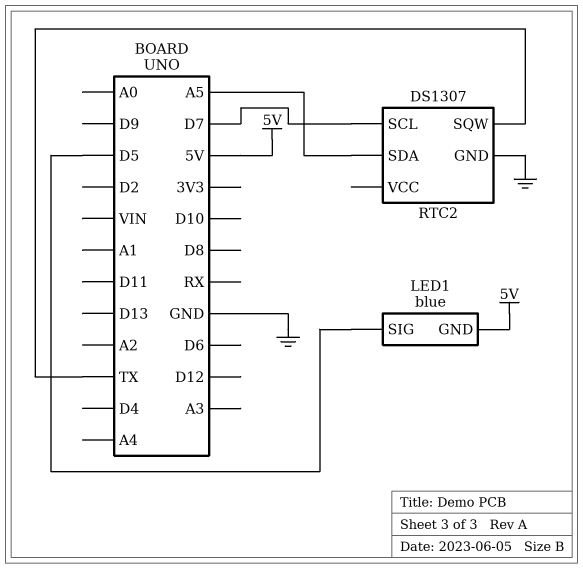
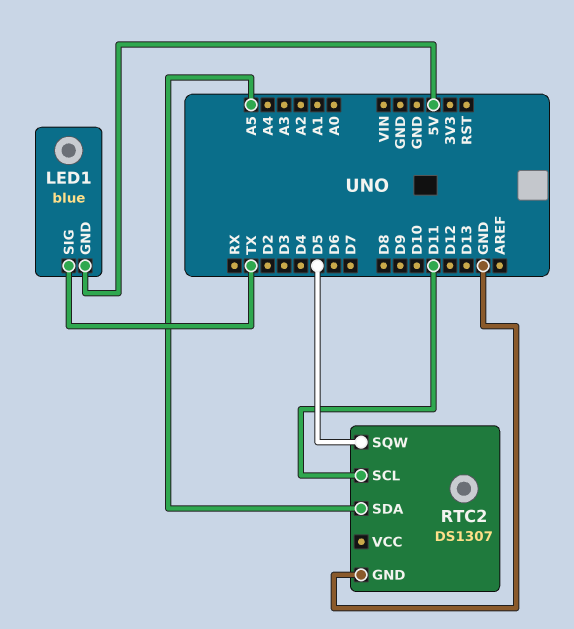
LED1 pin SIG: D5 -> TX
RTC2 pin SCL: D7 -> D11
RTC2 pin SQW: TX -> D5

